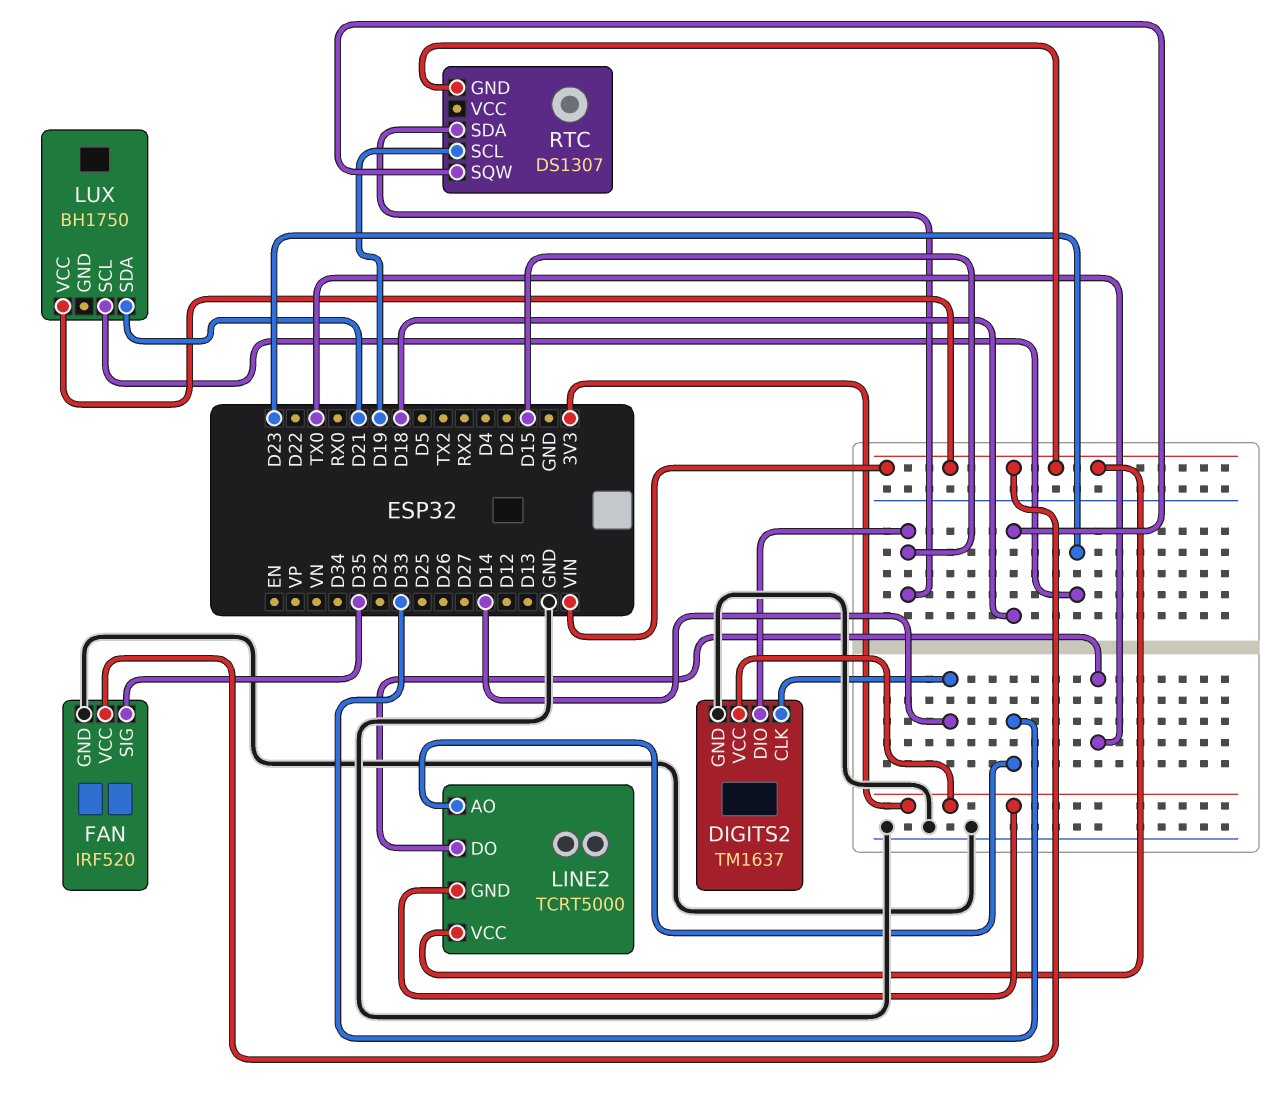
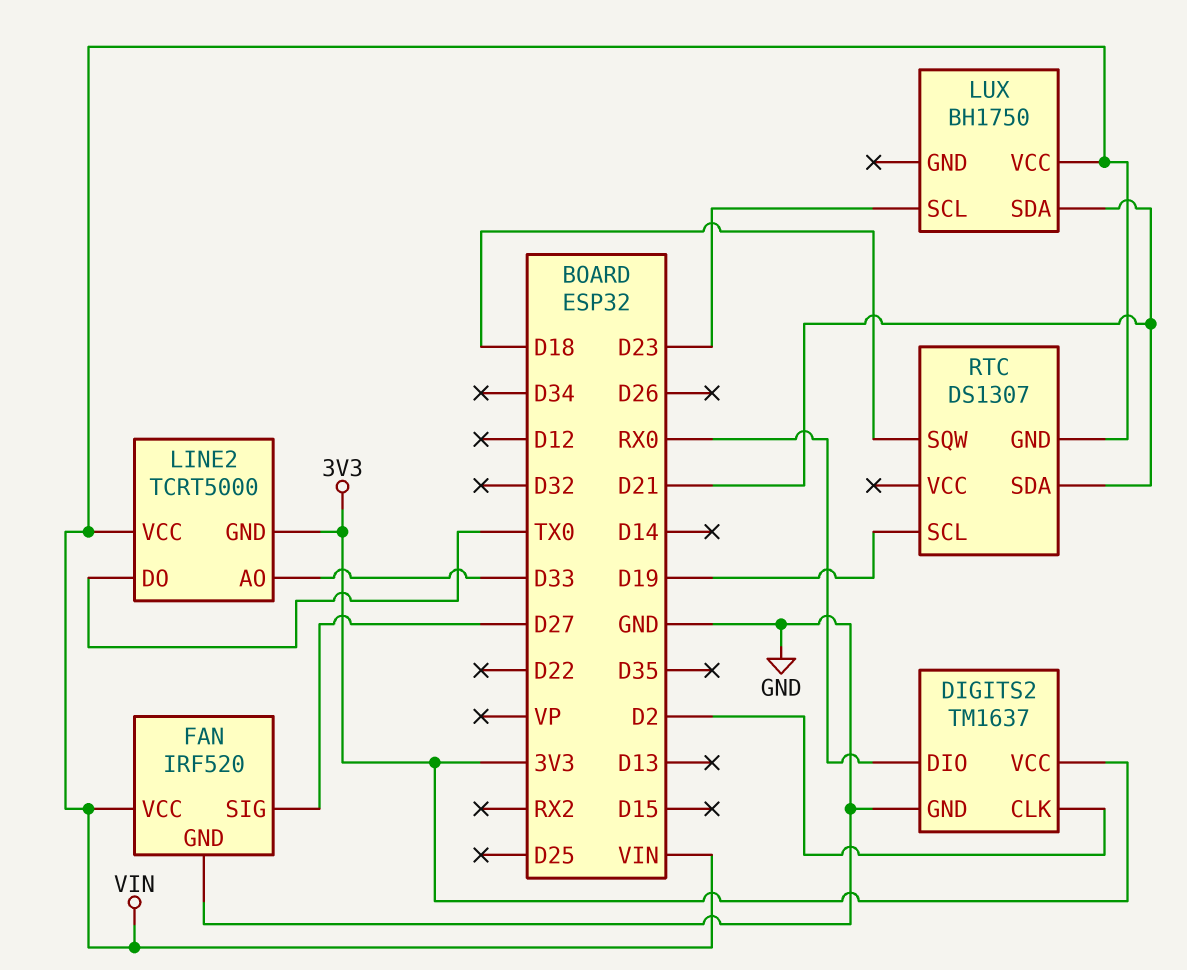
DIGITS2 pin CLK: D14 -> D2
DIGITS2 pin DIO: D15 -> RX0
FAN pin SIG: D35 -> D27
RTC pin SDA: D15 -> D21

